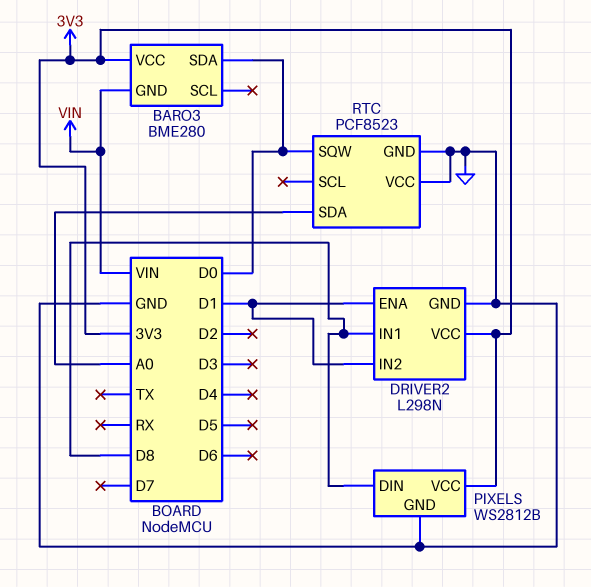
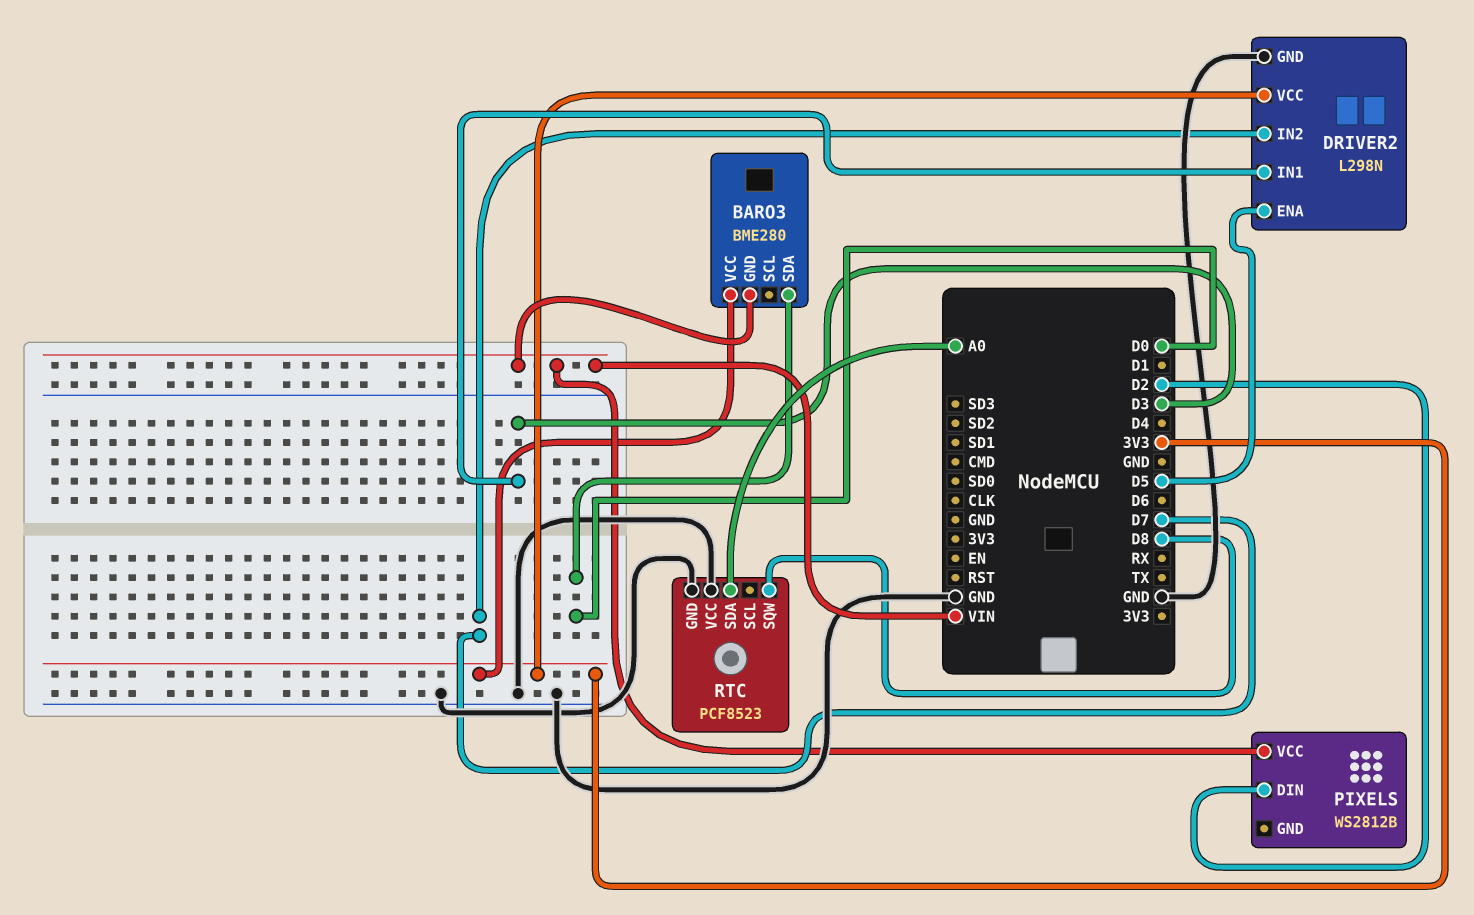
DRIVER2 pin ENA: D1 -> D5
DRIVER2 pin IN1: D8 -> D3
DRIVER2 pin IN2: D1 -> D7
PIXELS pin DIN: D8 -> D2
PIXELS pin GND: GND -> none
PIXELS pin VCC: 3V3 -> VIN
RTC pin SQW: D0 -> D8

